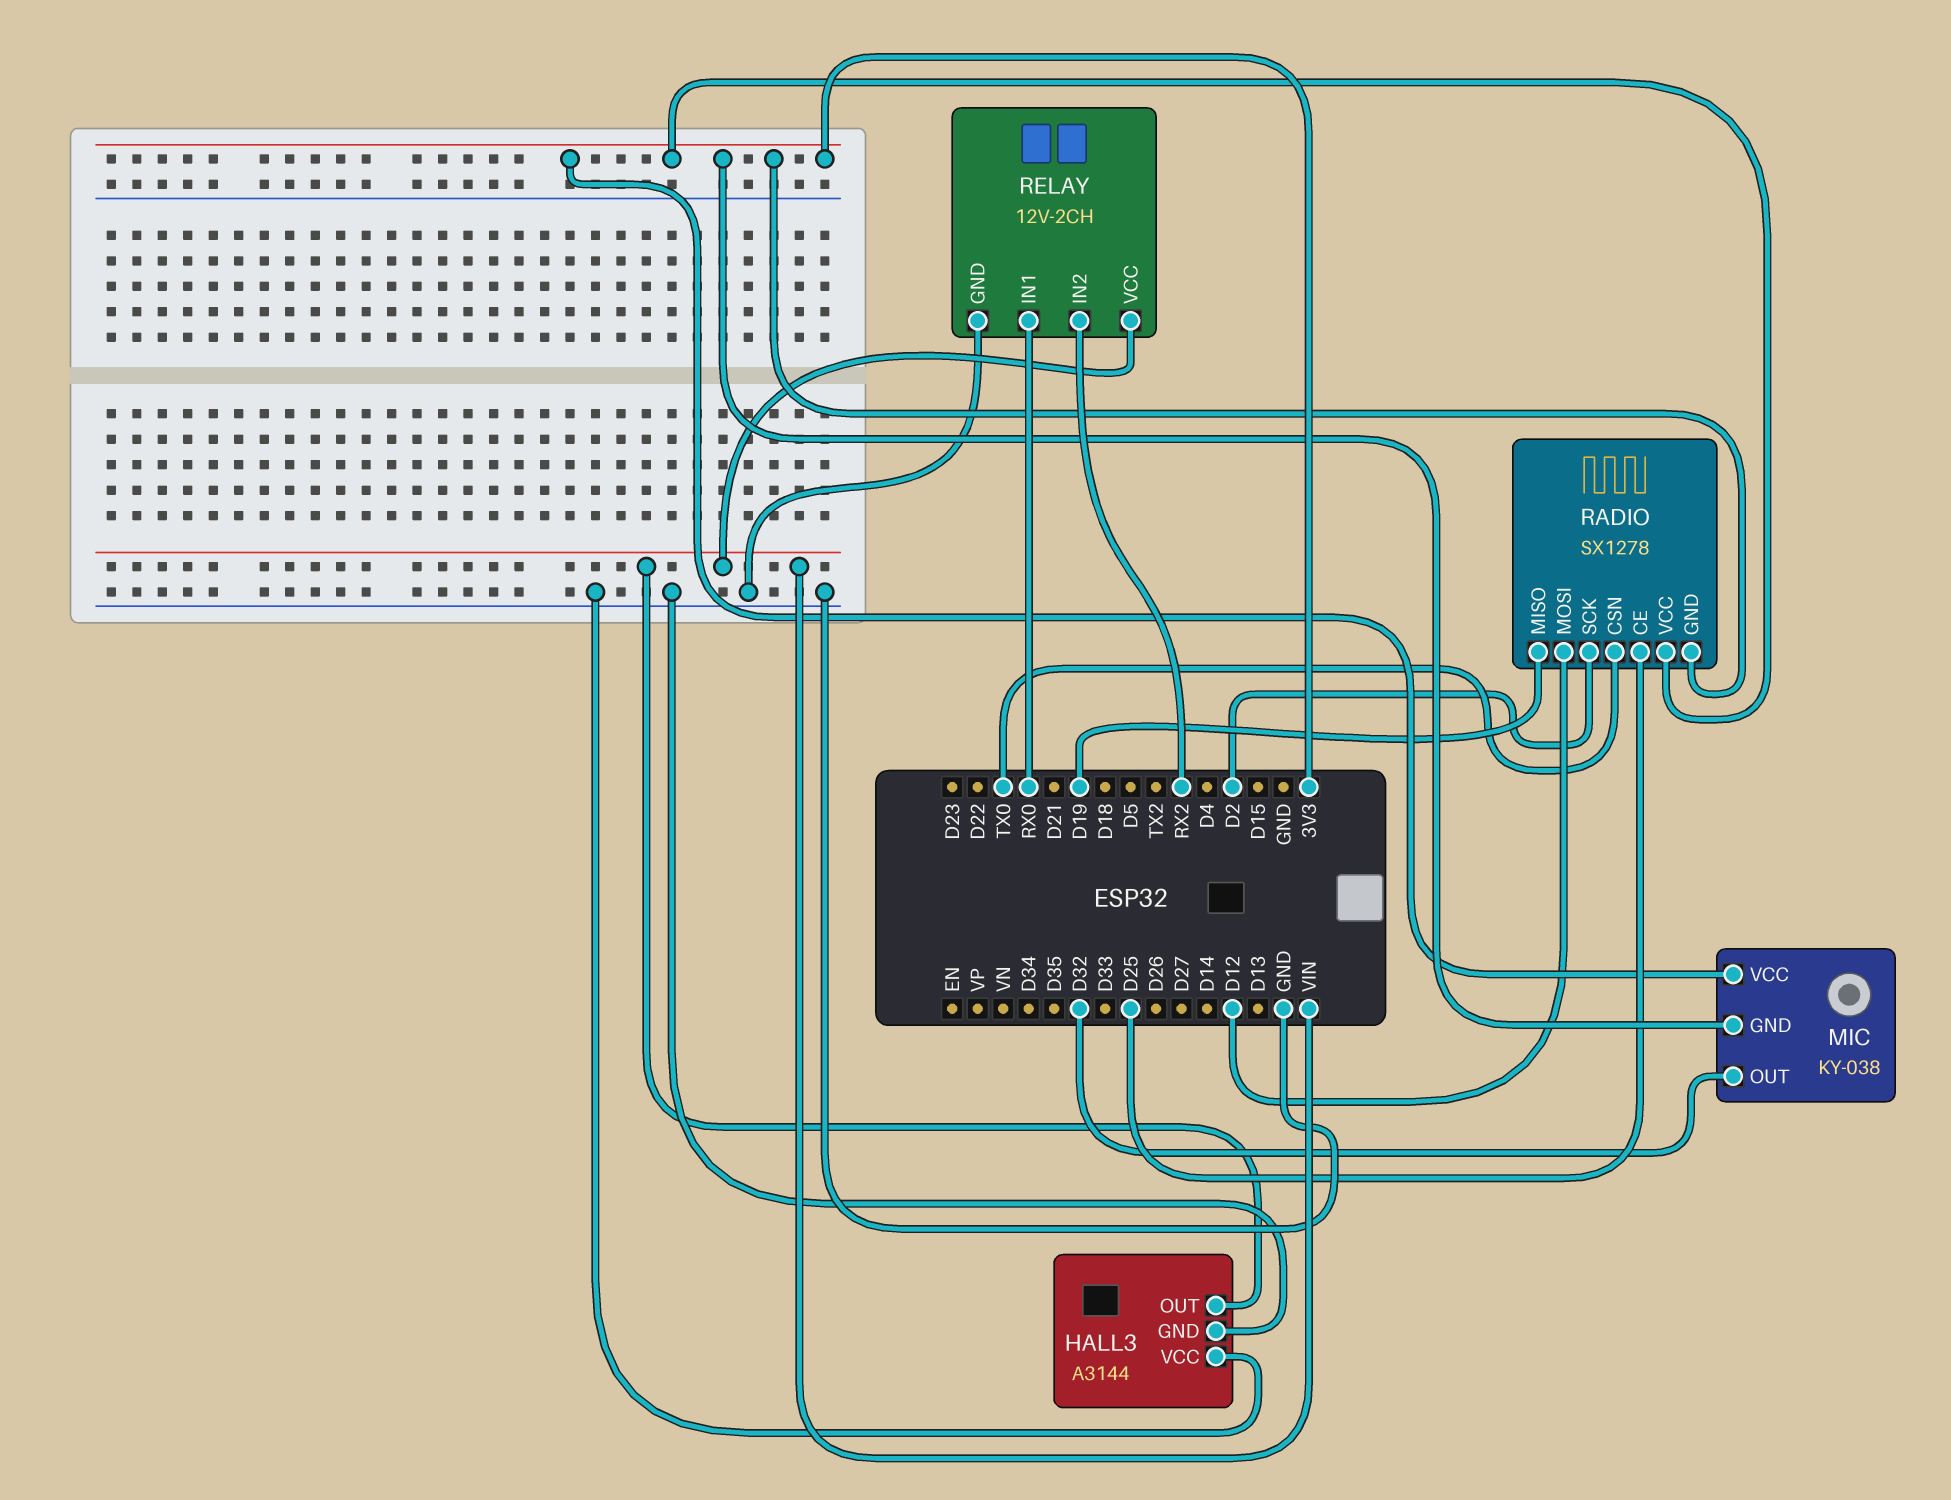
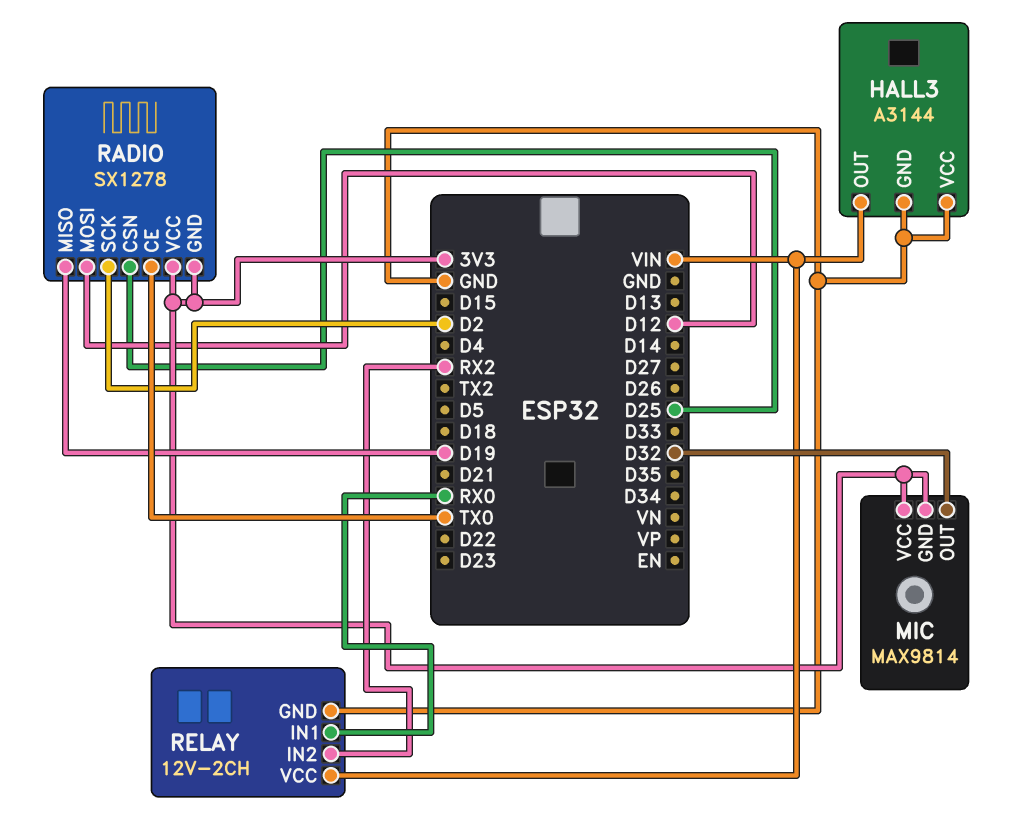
MIC: KY-038 -> MAX9814
RADIO pin CE: D25 -> TX0
RADIO pin CSN: TX0 -> D25

